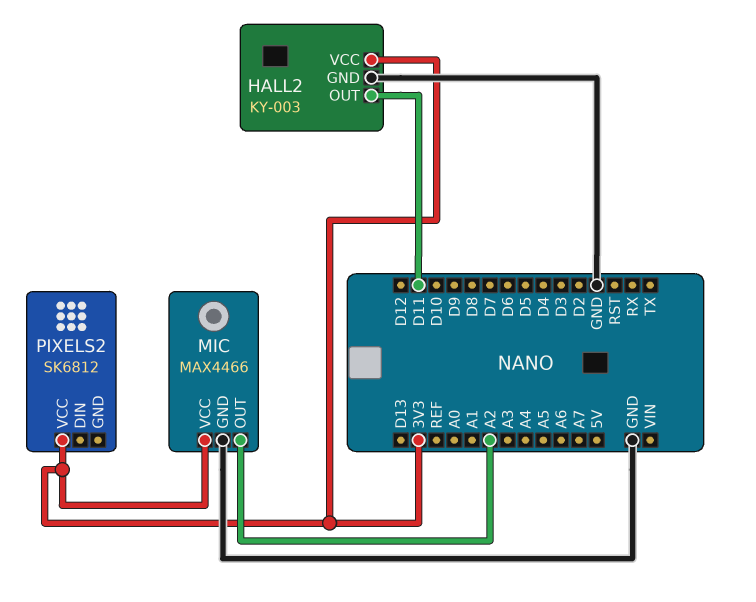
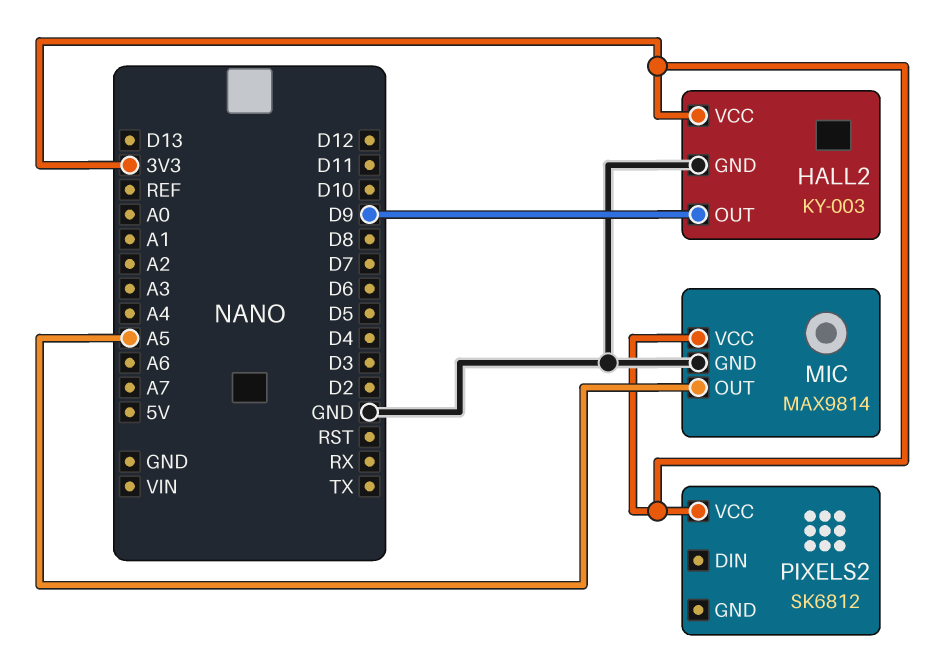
HALL2 pin OUT: D11 -> D9
MIC: MAX4466 -> MAX9814
MIC pin OUT: A2 -> A5

